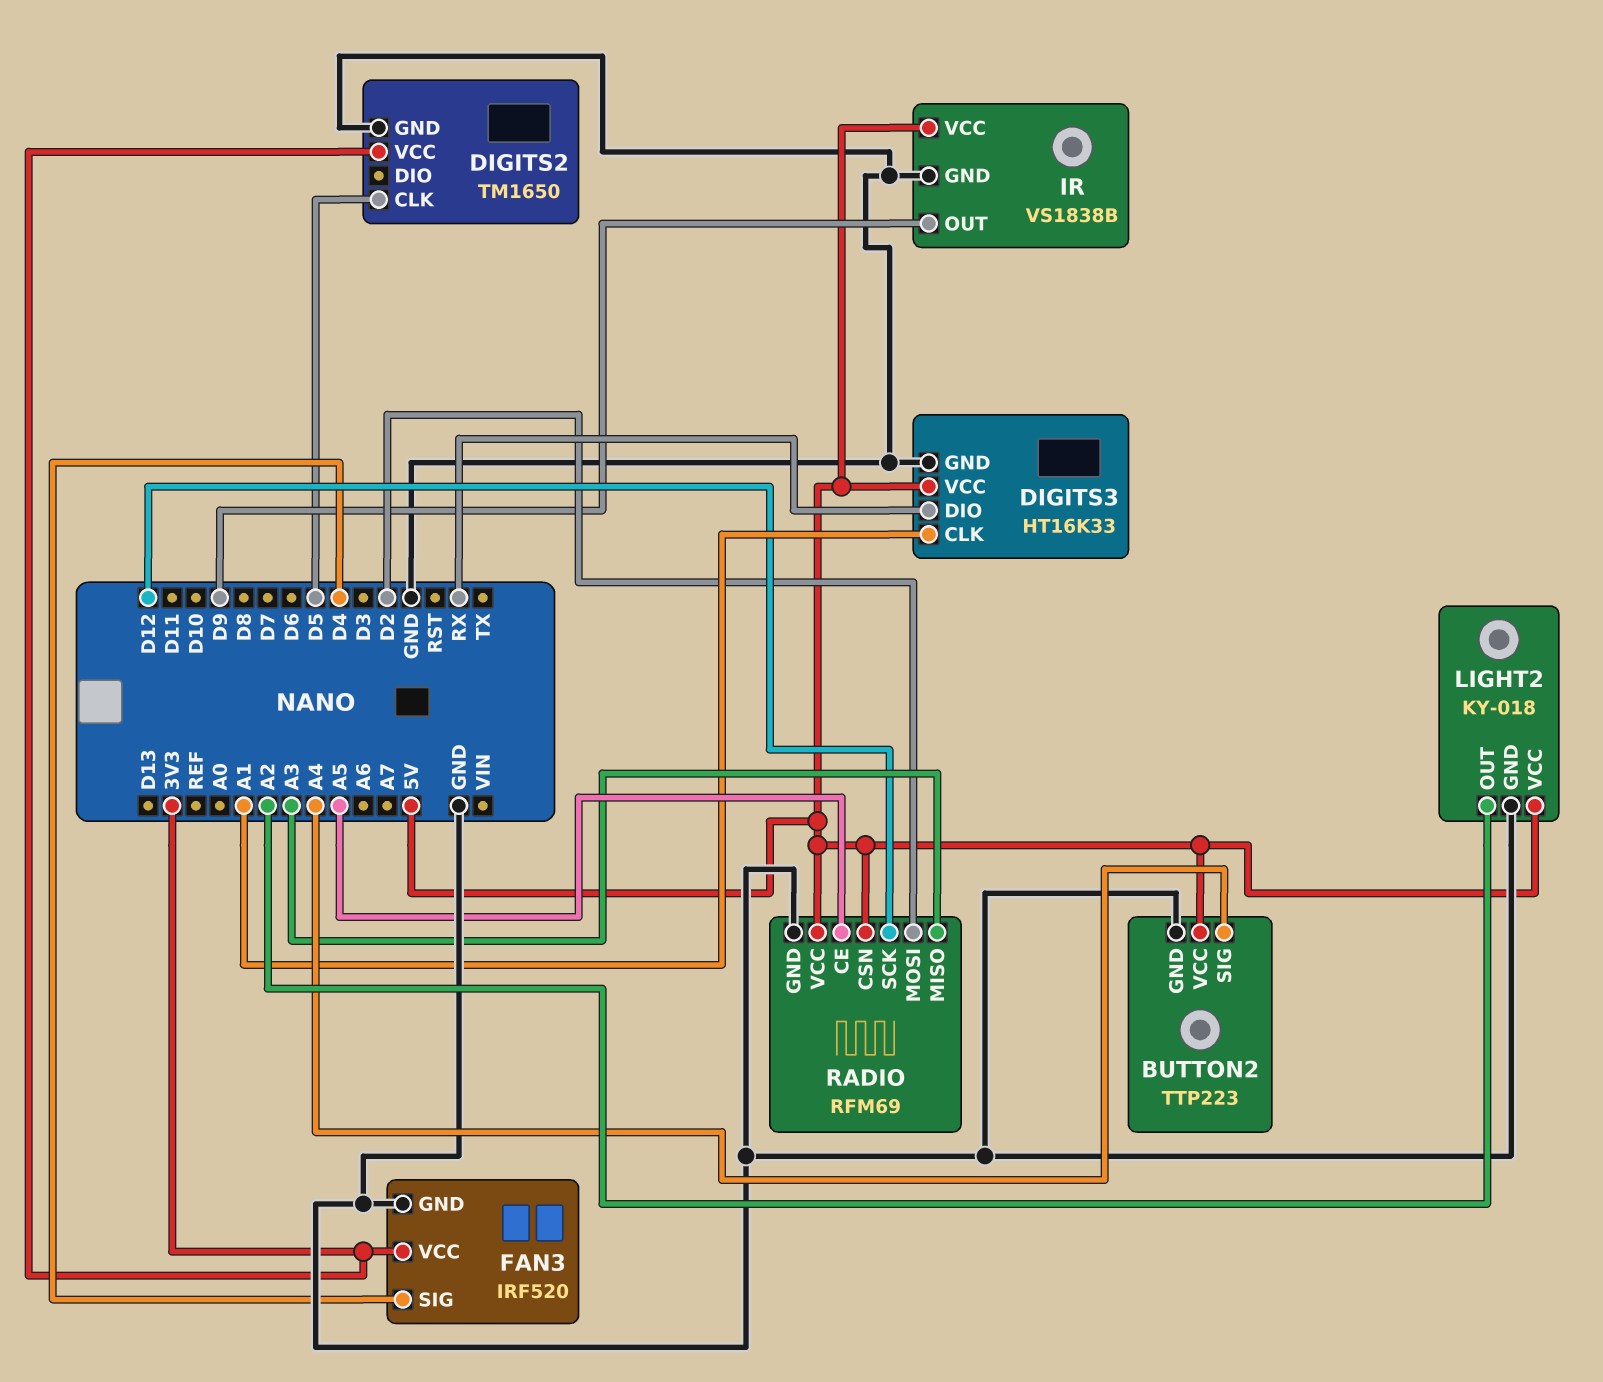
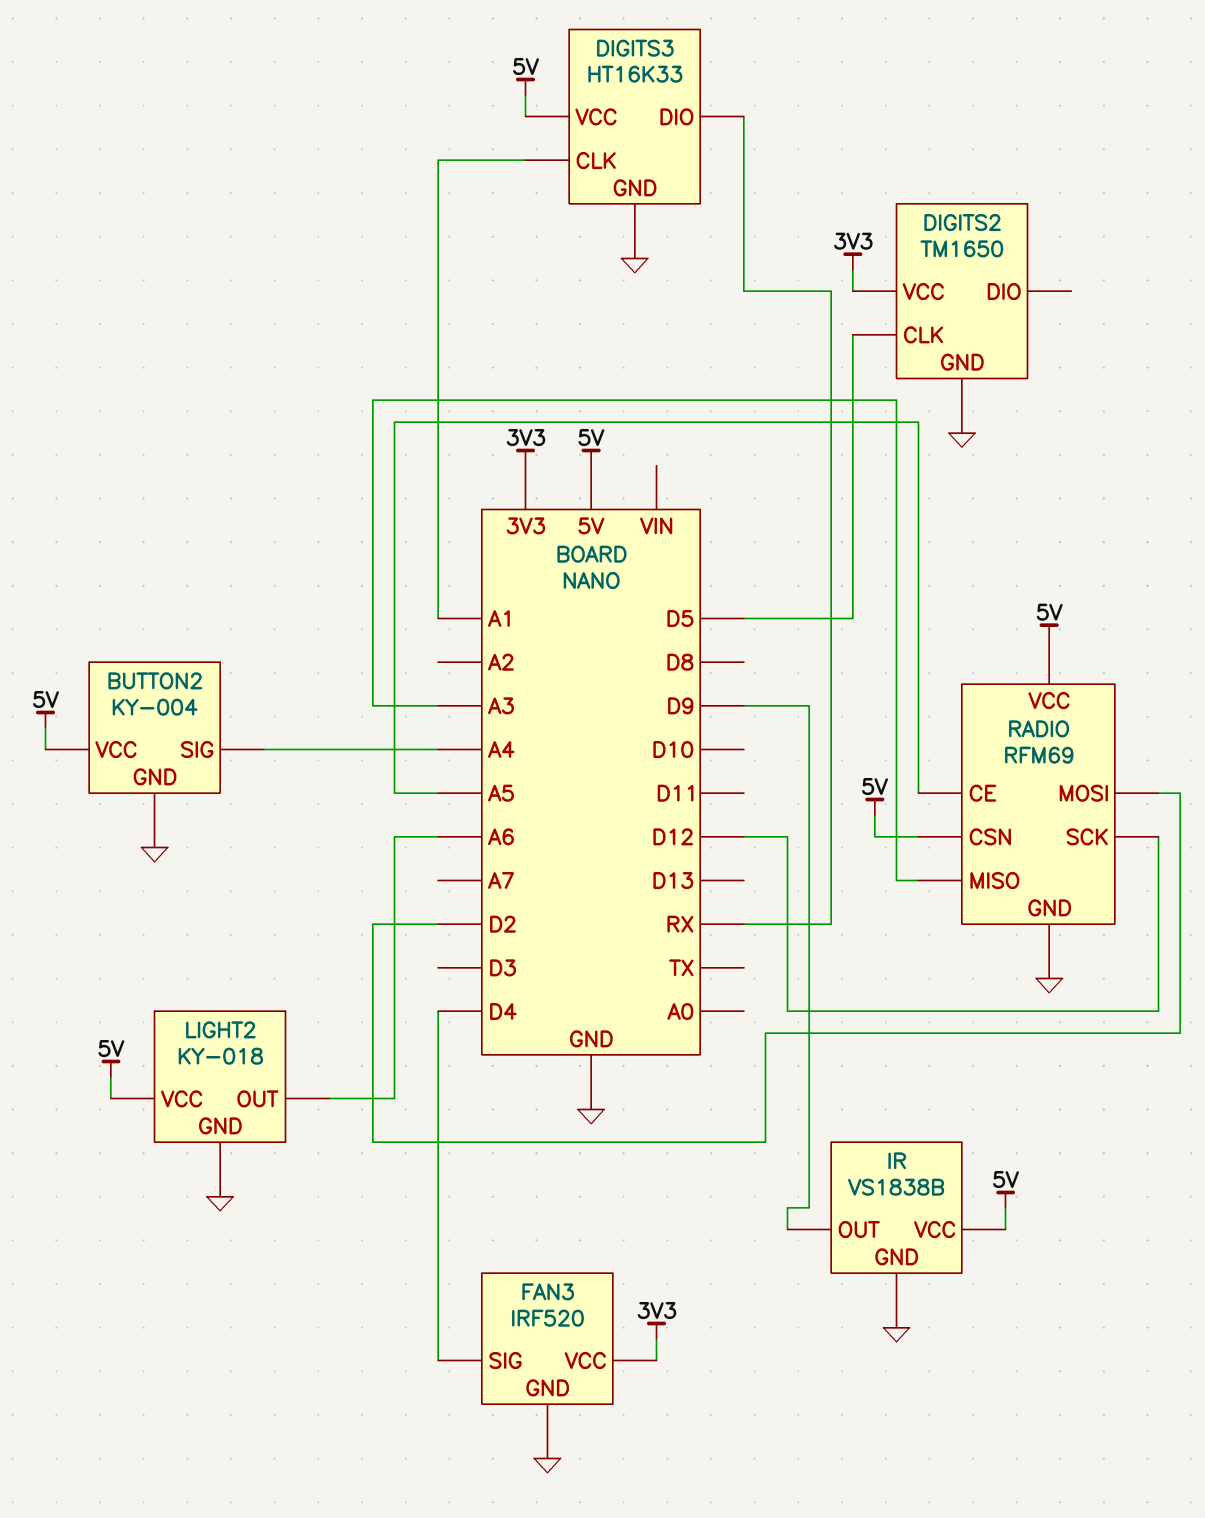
BUTTON2: TTP223 -> KY-004
LIGHT2 pin OUT: A2 -> A6

